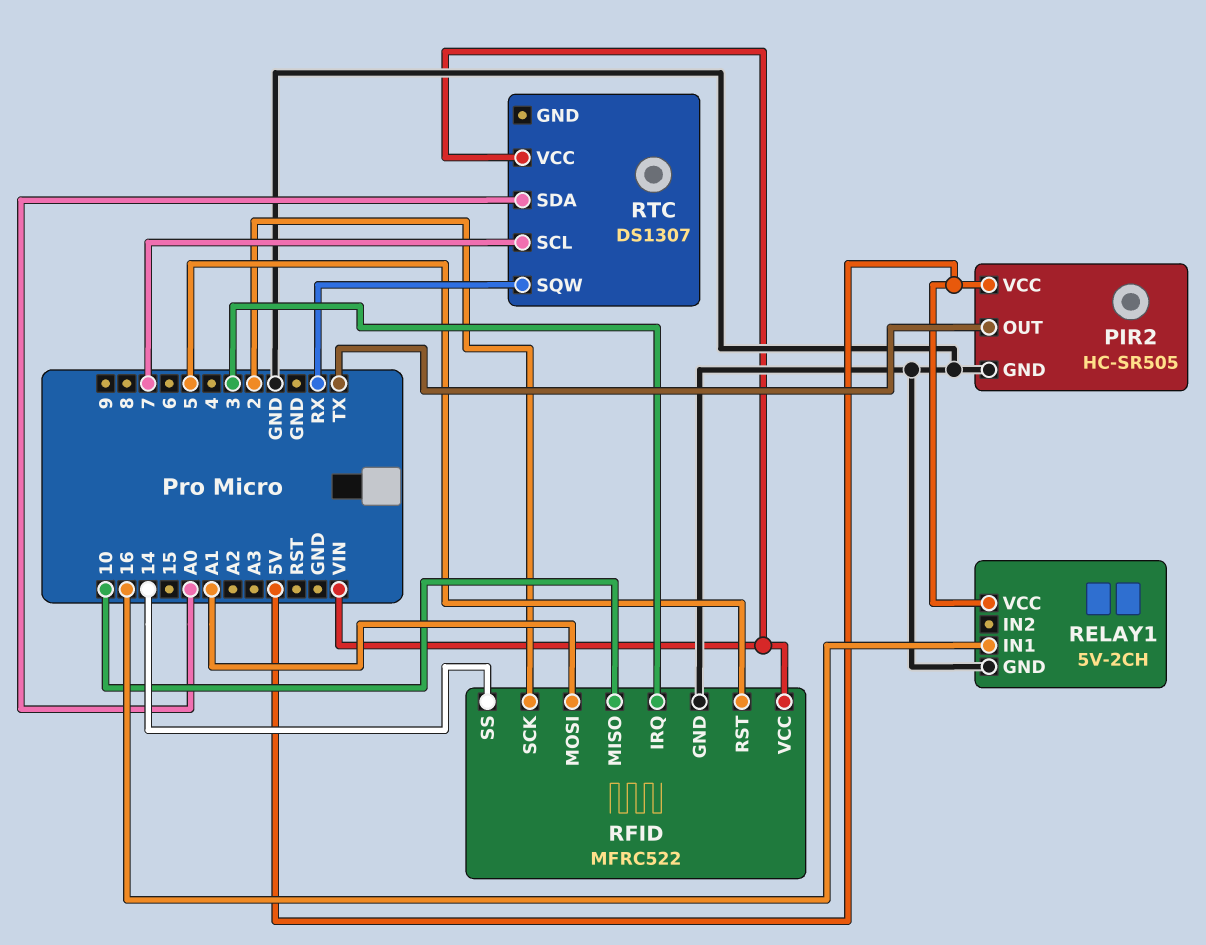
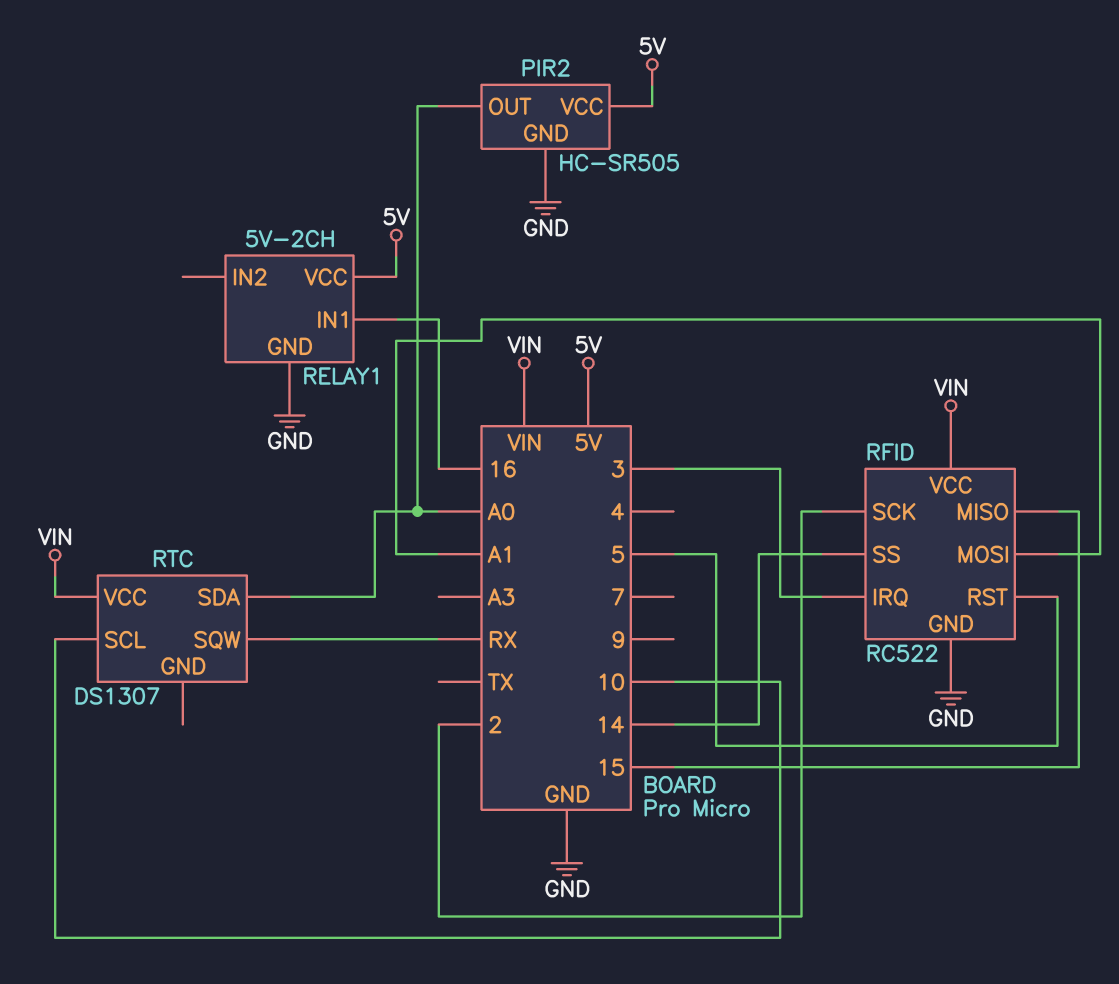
PIR2 pin OUT: TX -> A0
RFID: MFRC522 -> RC522
RFID pin MISO: 10 -> 15
RTC pin SCL: 7 -> 10

